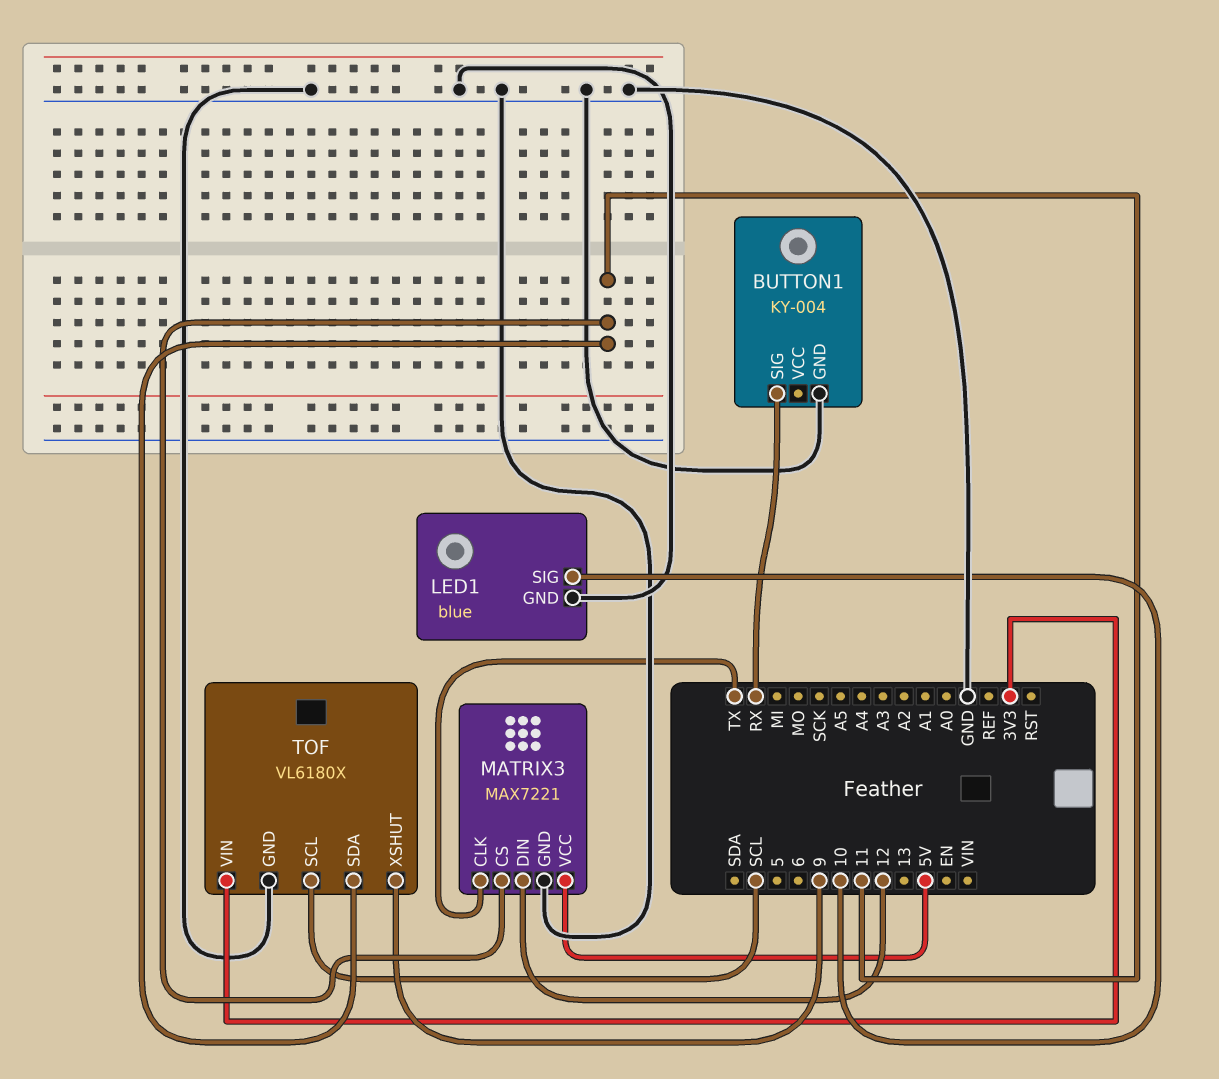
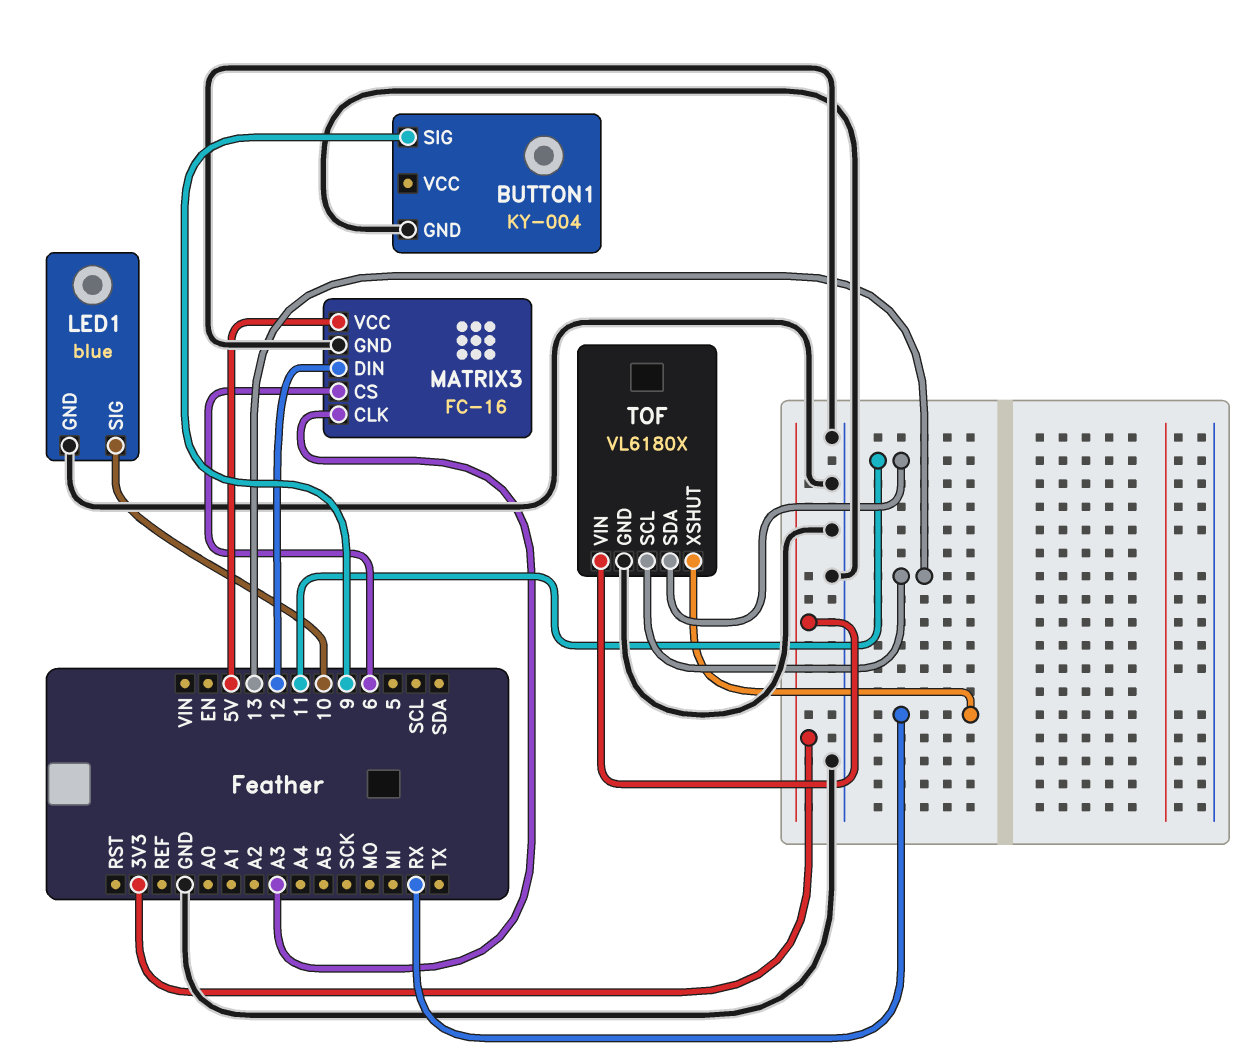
BUTTON1 pin SIG: RX -> 9
MATRIX3: MAX7221 -> FC-16
MATRIX3 pin CLK: TX -> A3
MATRIX3 pin CS: 11 -> 6
TOF pin SCL: SCL -> 13
TOF pin XSHUT: 9 -> RX

